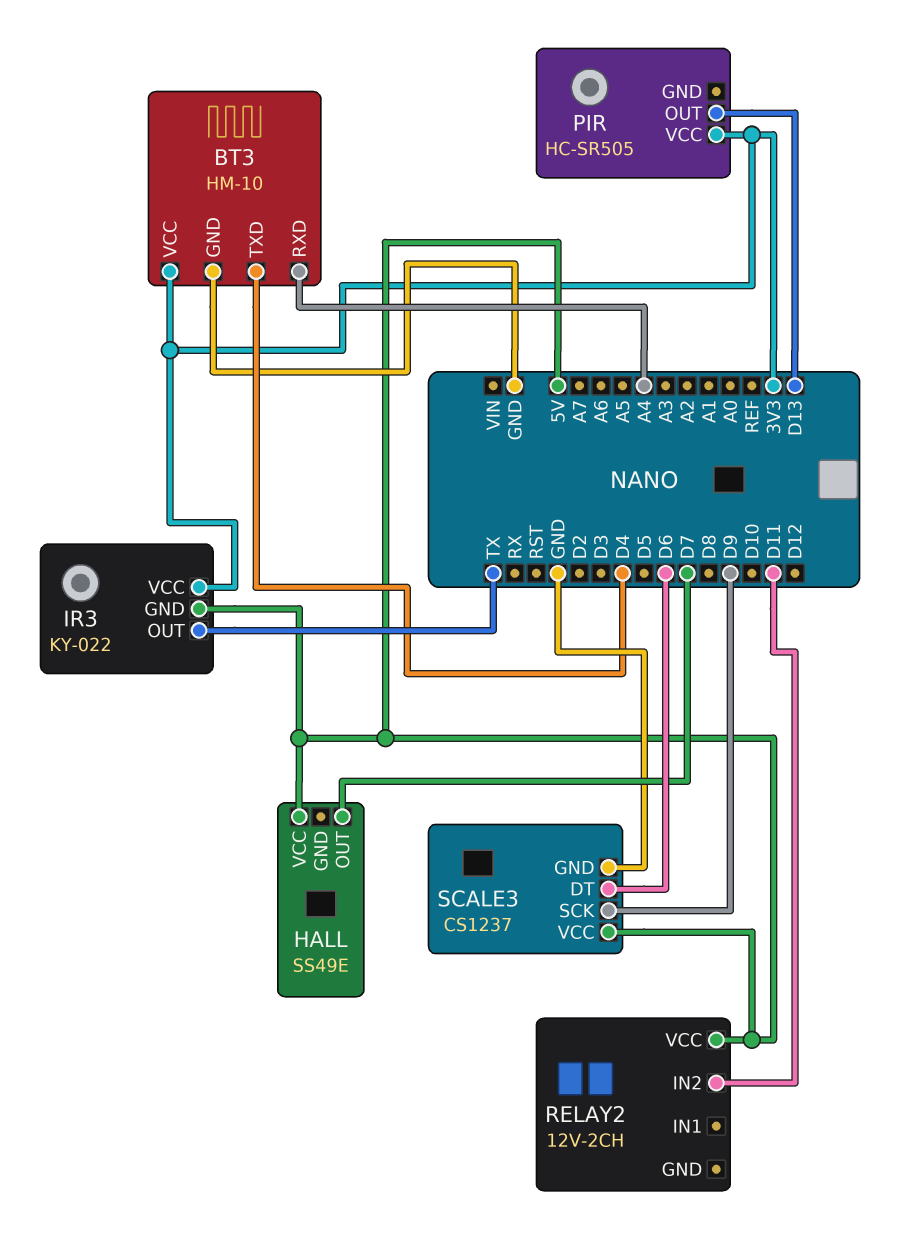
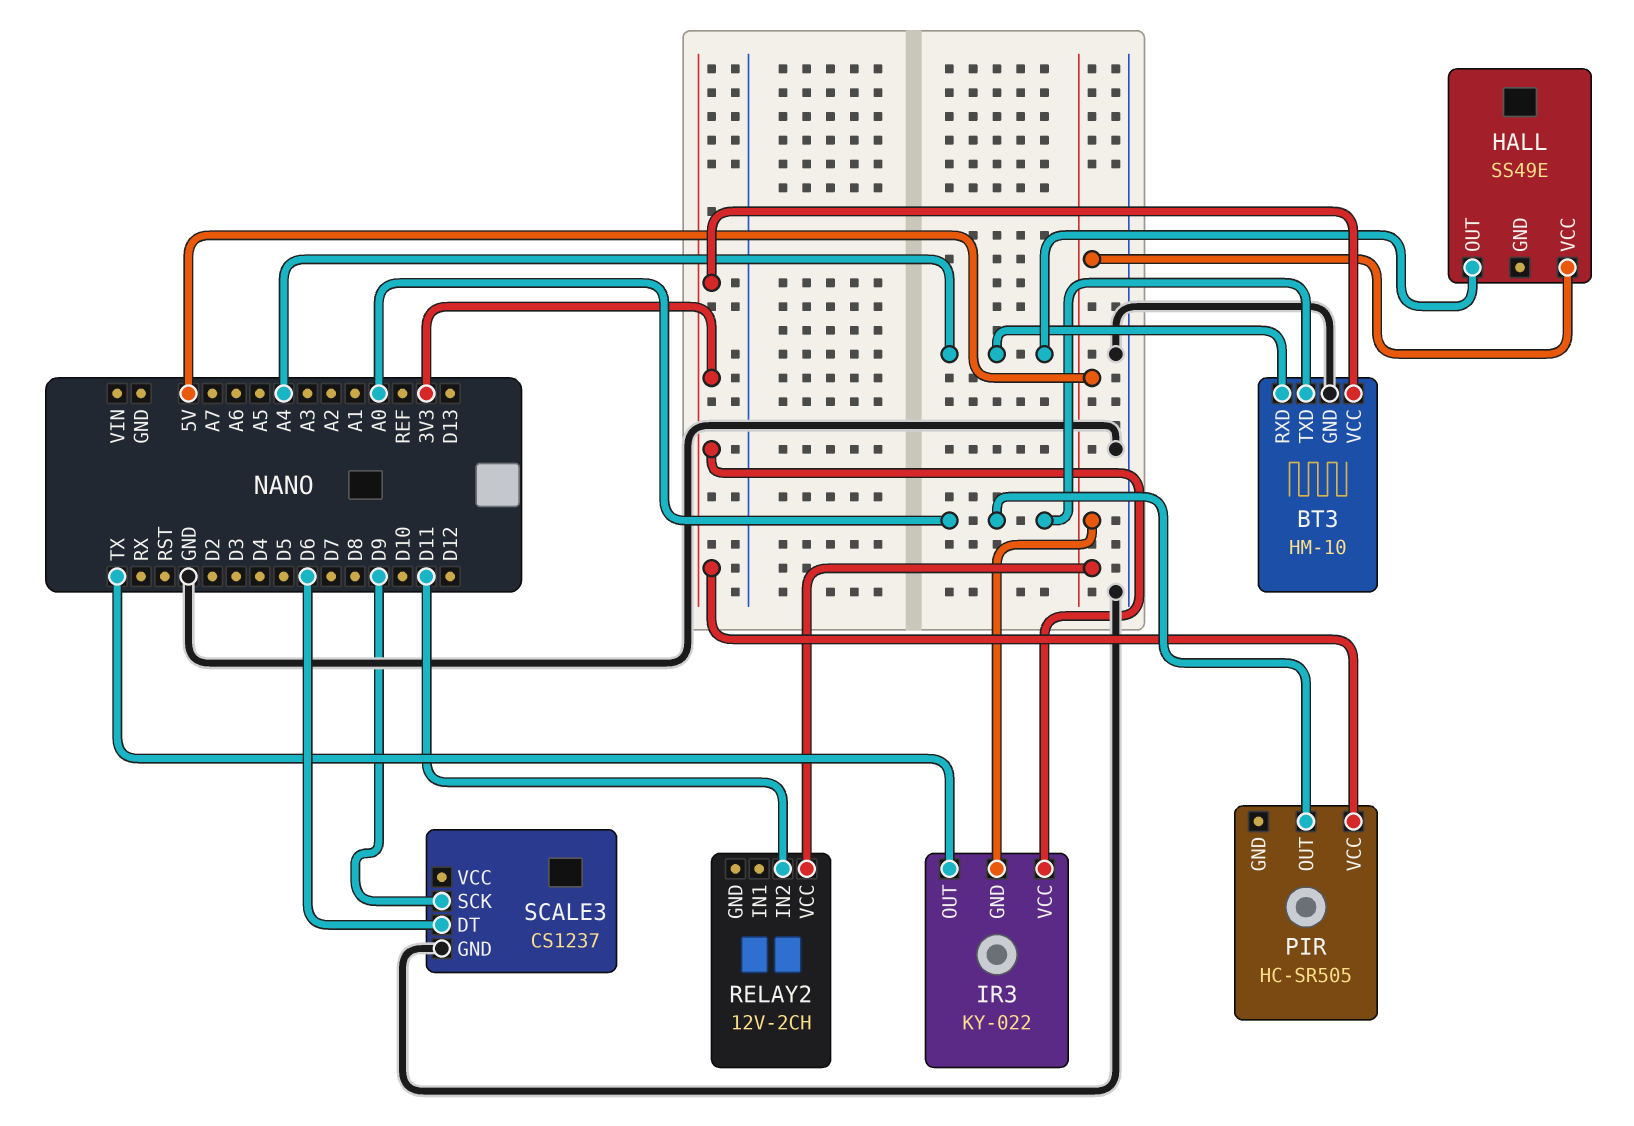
BT3 pin TXD: D4 -> A0
HALL pin OUT: D7 -> A4
PIR pin OUT: D13 -> A0
SCALE3 pin VCC: 5V -> none

